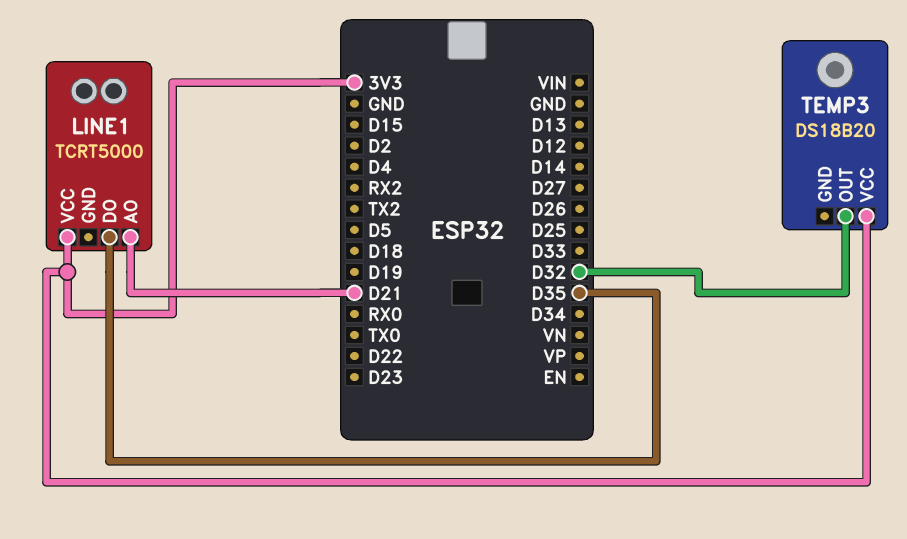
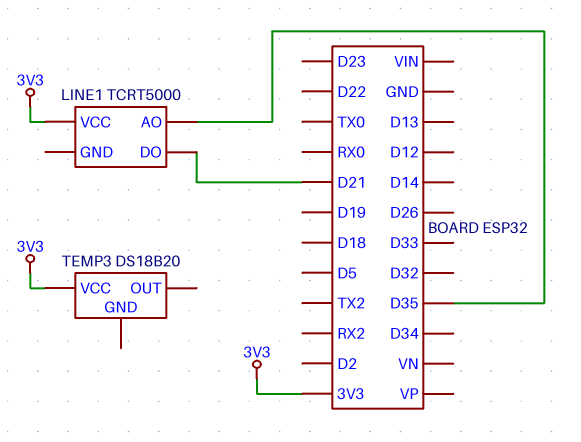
LINE1 pin AO: D21 -> D35
LINE1 pin DO: D35 -> D21
TEMP3 pin OUT: D32 -> none

